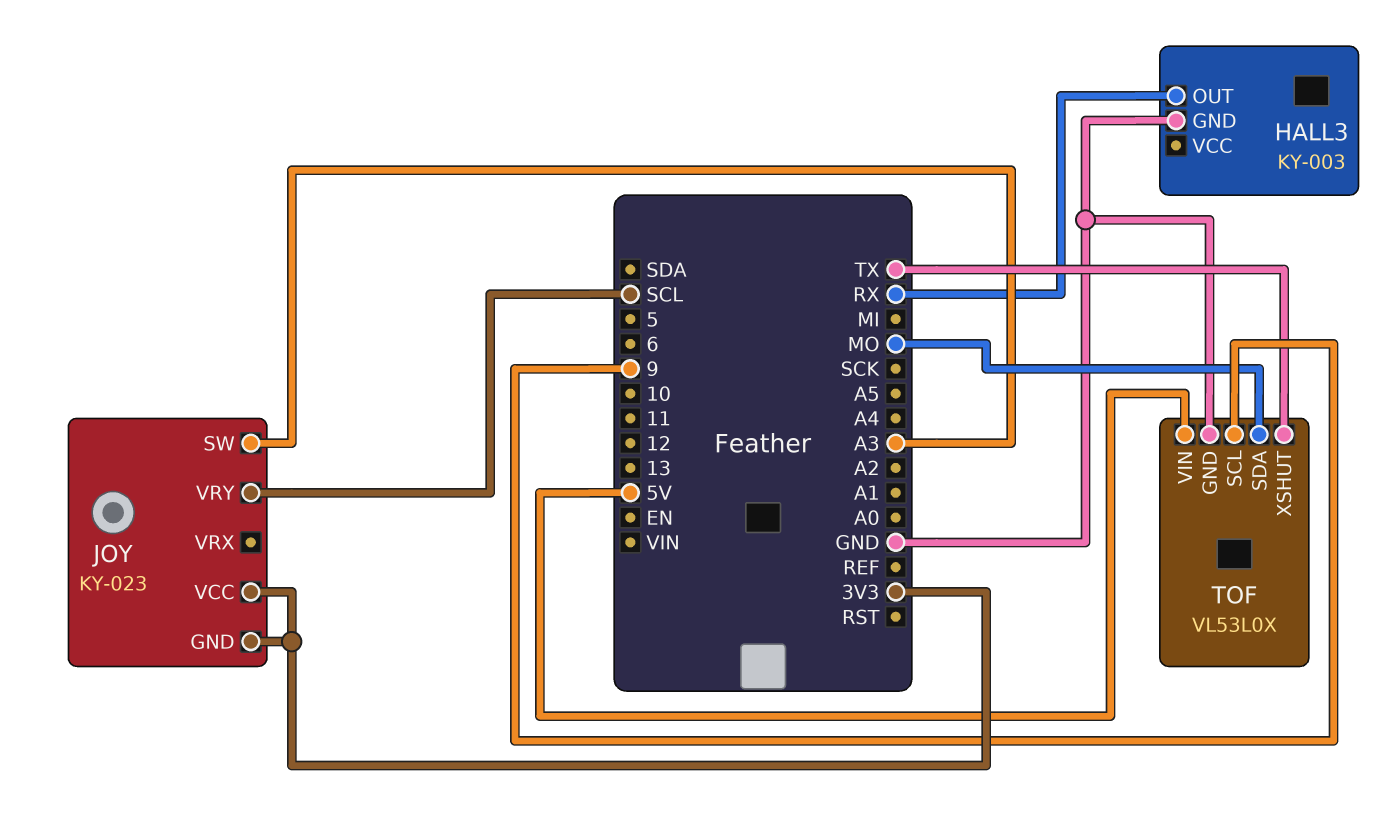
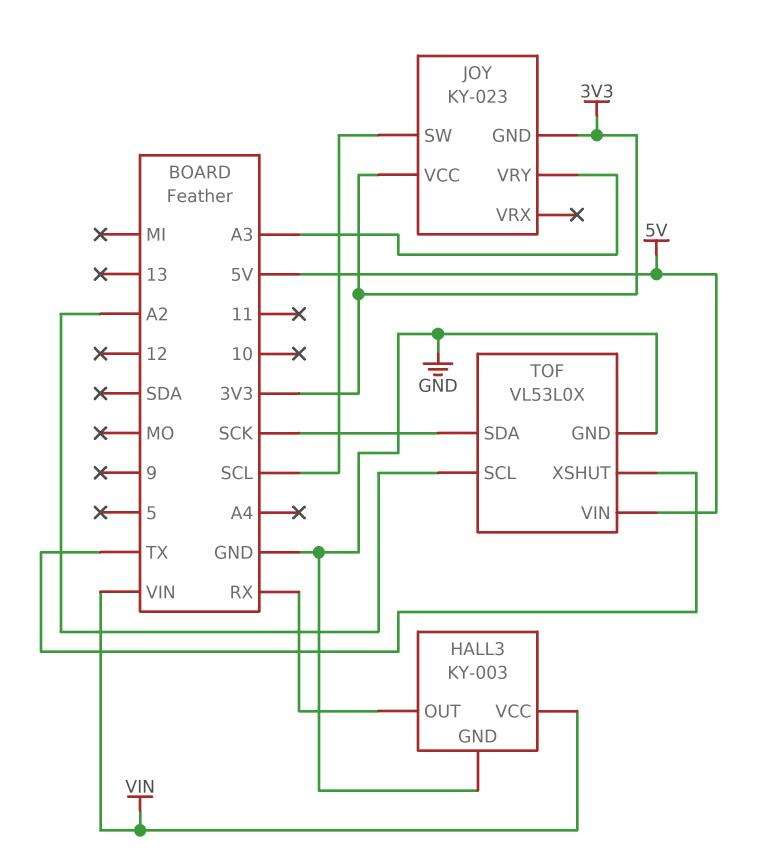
HALL3 pin VCC: none -> VIN
JOY pin SW: A3 -> SCL
JOY pin VRY: SCL -> A3
TOF pin SCL: 9 -> A2
TOF pin SDA: MO -> SCK

